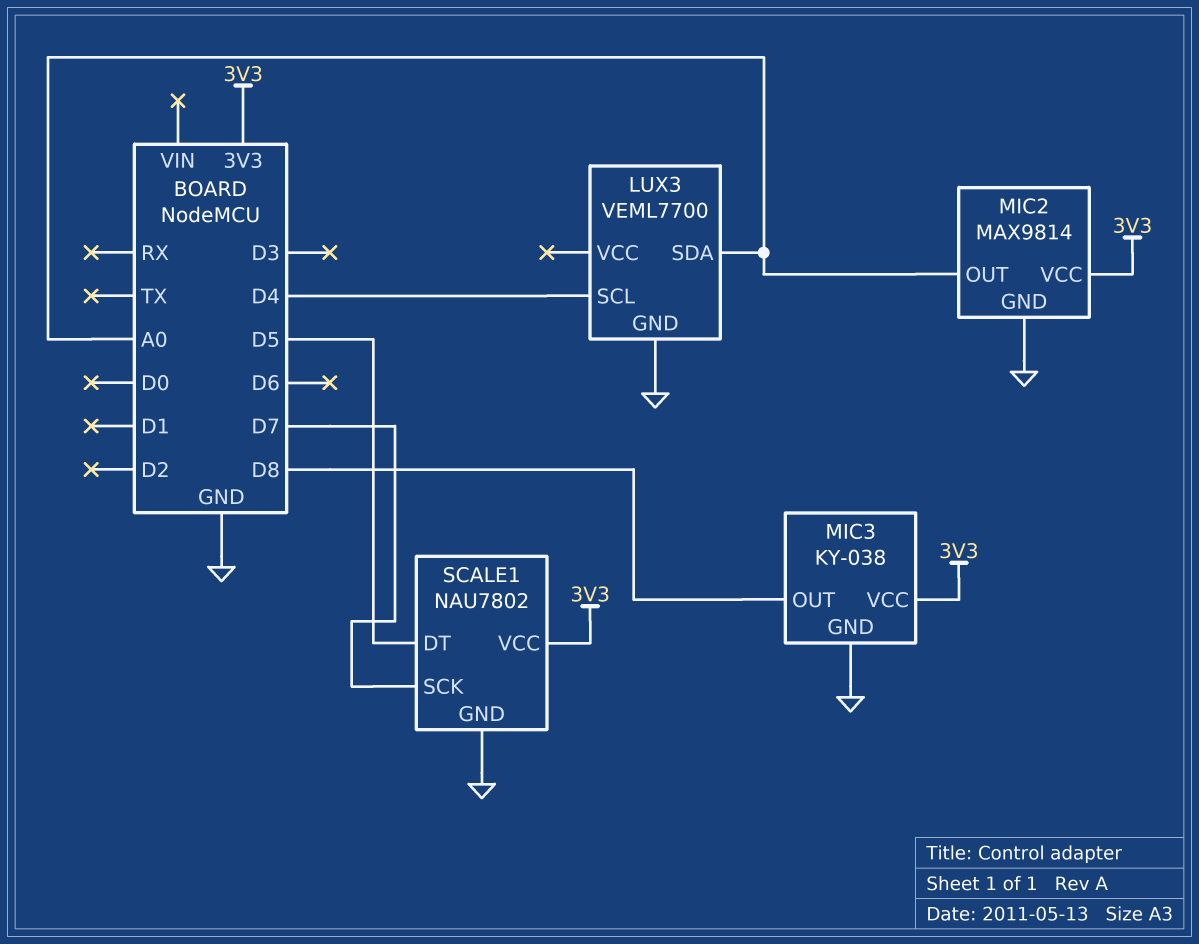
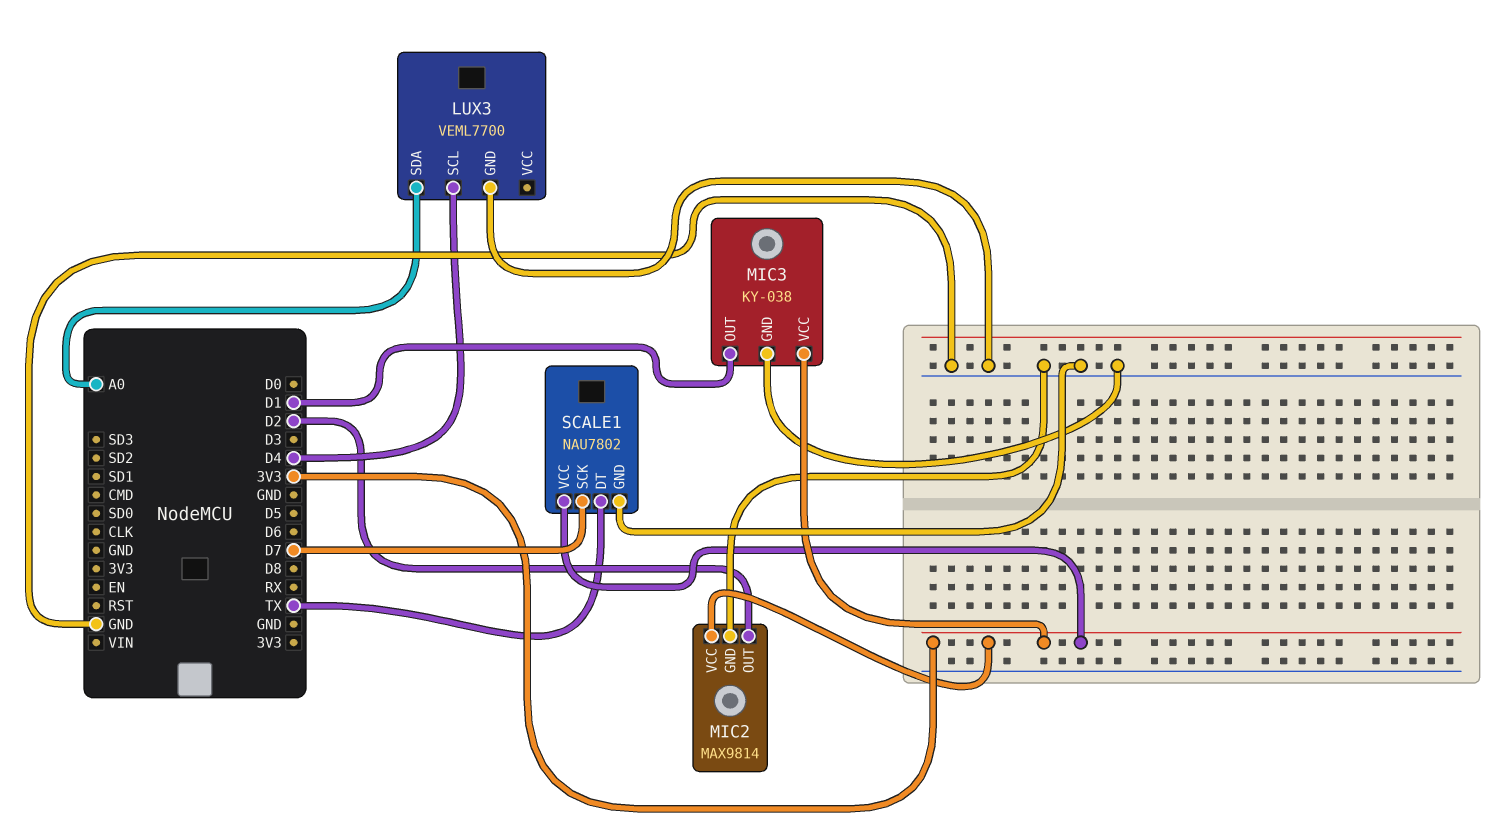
MIC2 pin OUT: A0 -> D2
MIC3 pin OUT: D8 -> D1
SCALE1 pin DT: D5 -> TX

